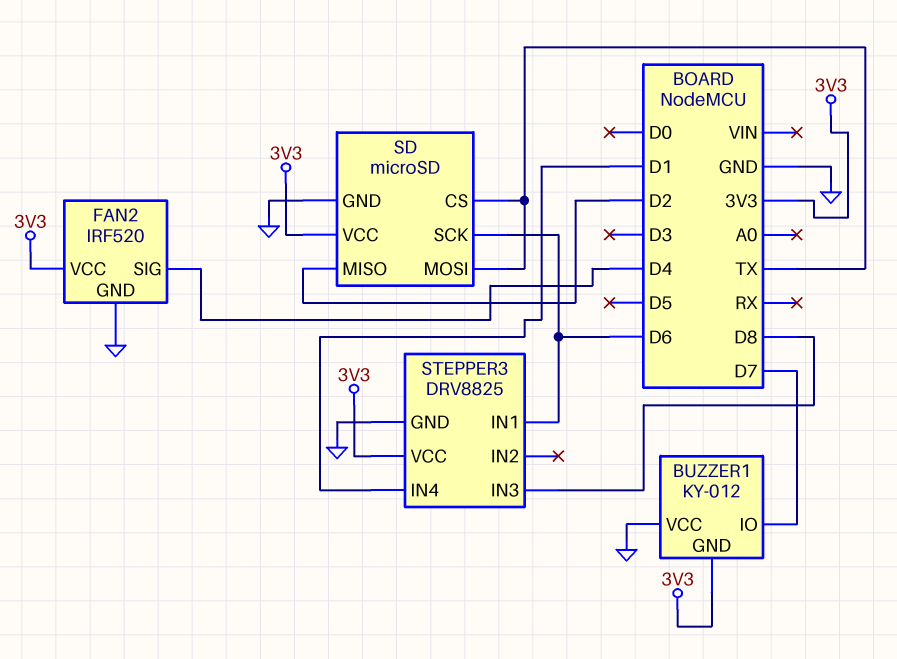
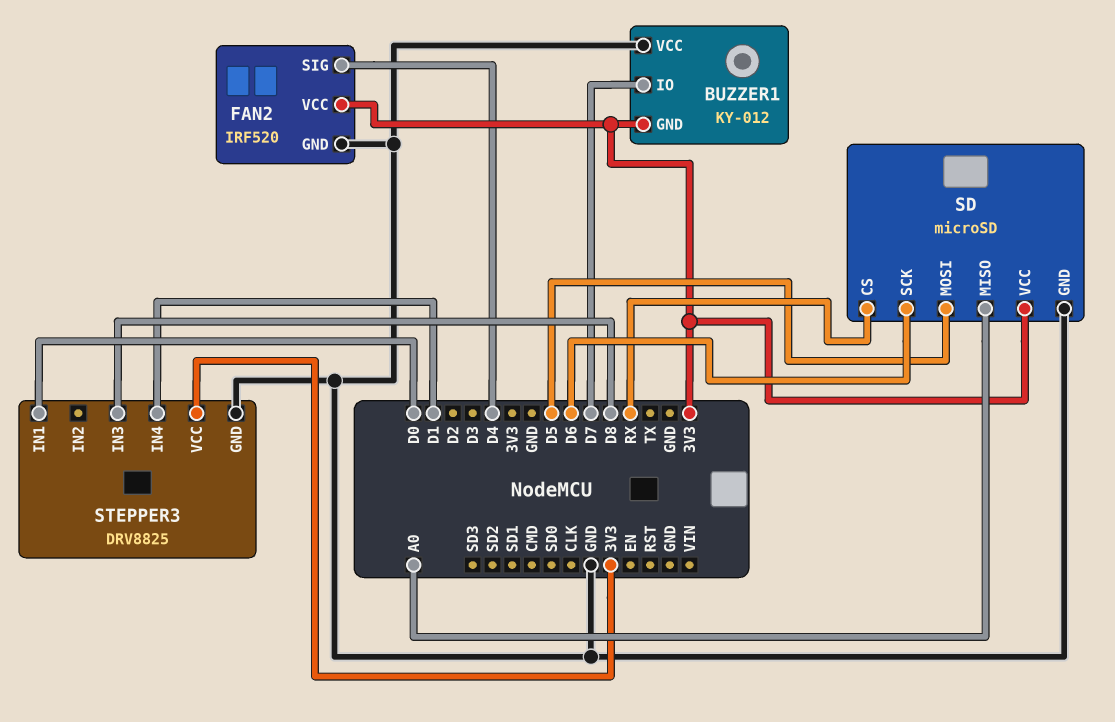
SD pin CS: TX -> RX
SD pin MISO: D2 -> A0
SD pin MOSI: TX -> D5
STEPPER3 pin IN1: D6 -> D0

